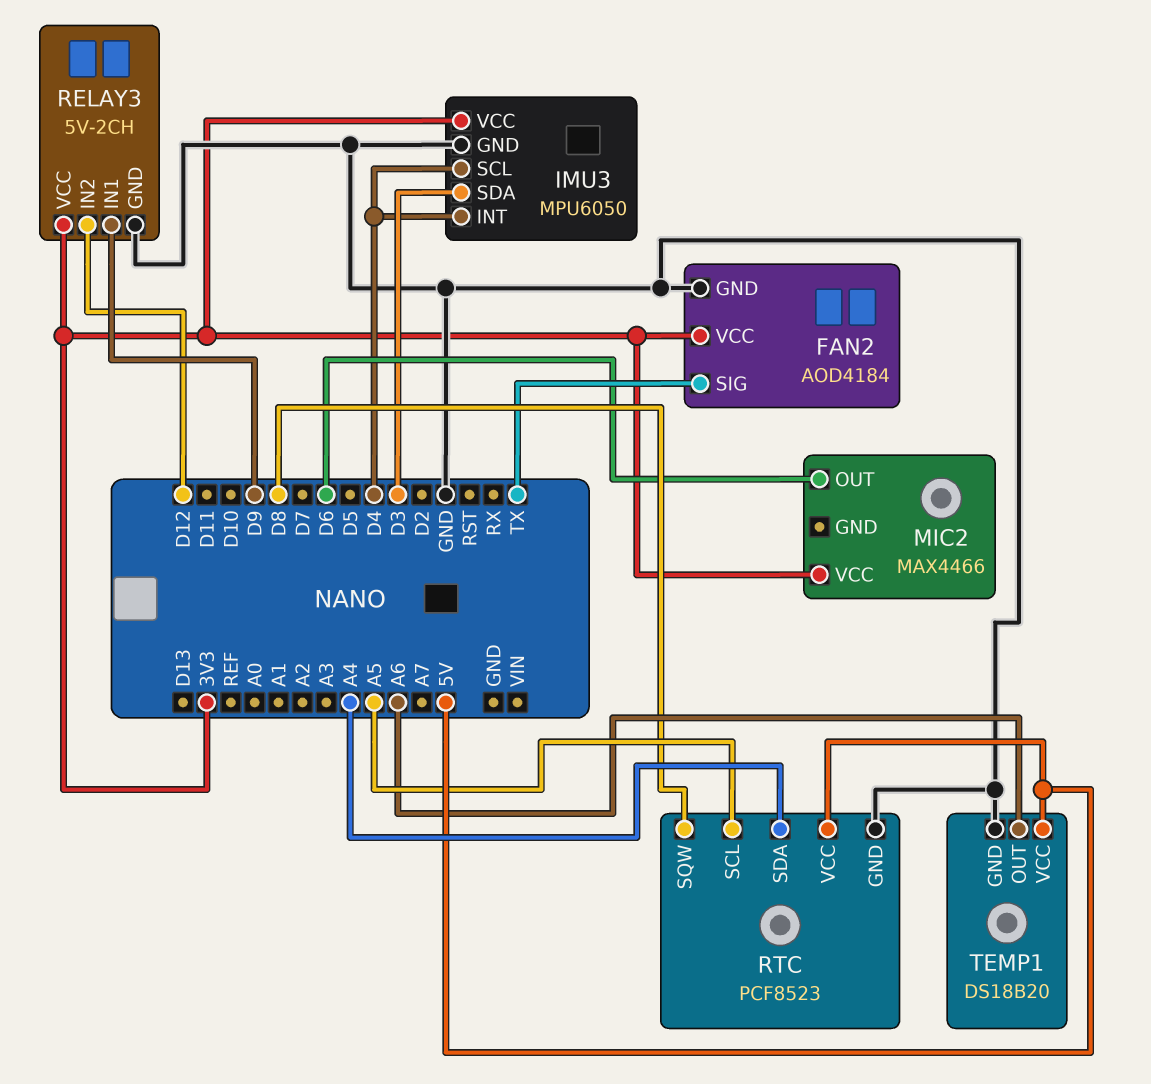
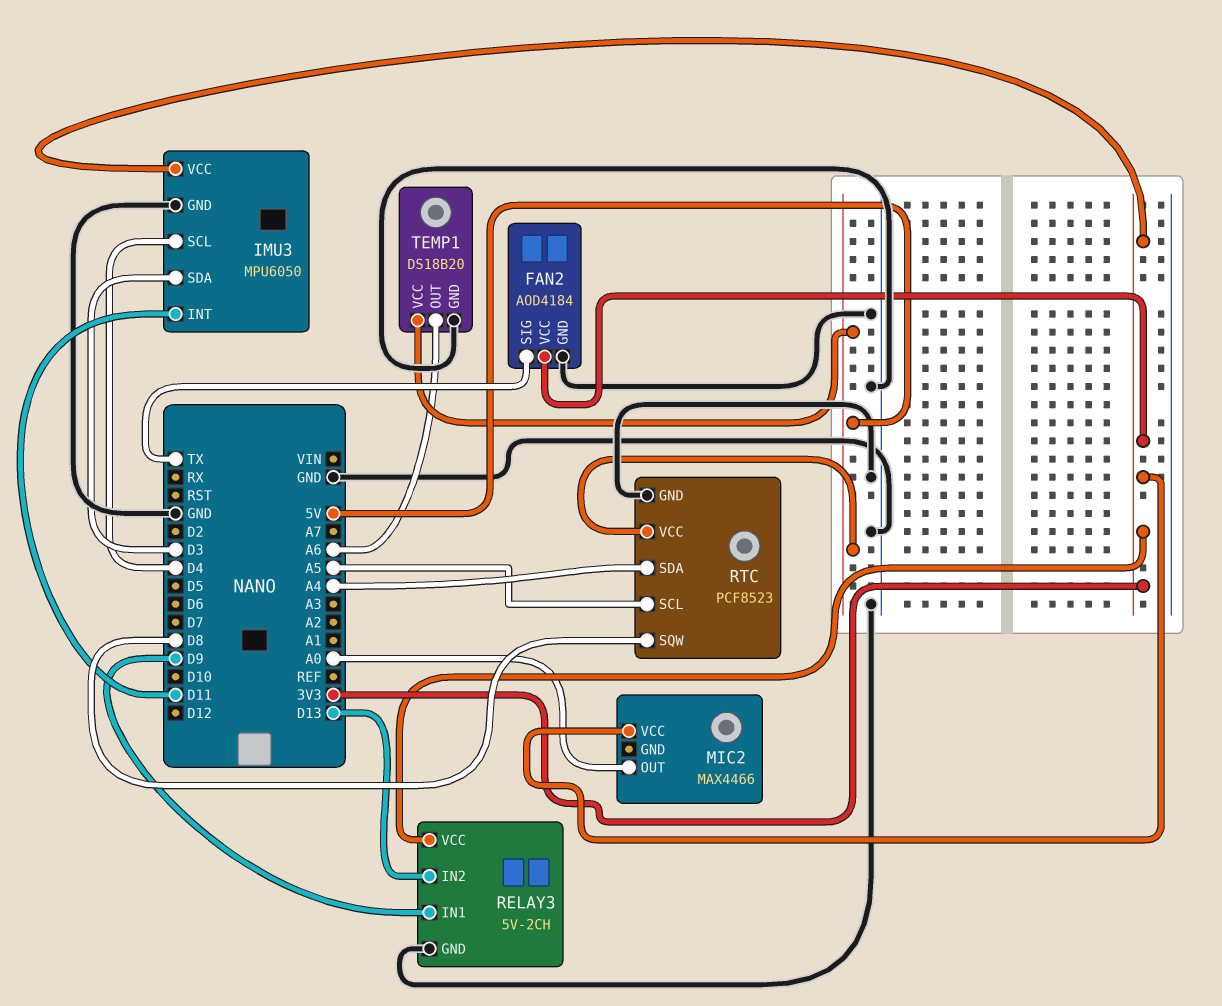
IMU3 pin INT: D4 -> D11
MIC2 pin OUT: D6 -> A0
RELAY3 pin IN2: D12 -> D13

